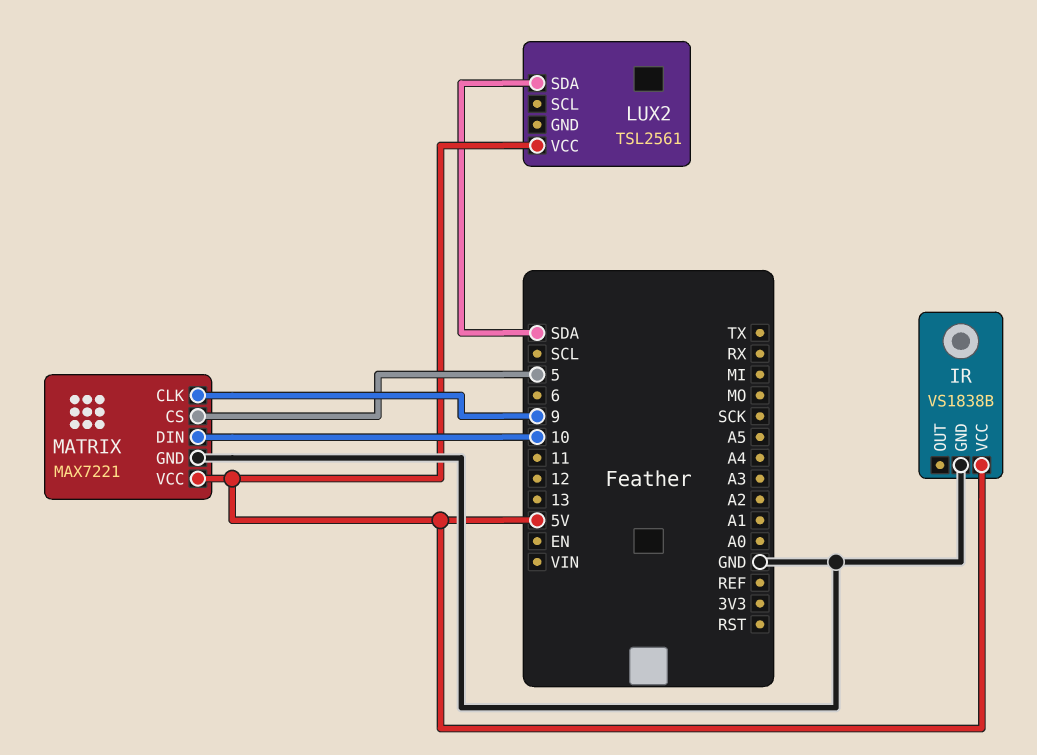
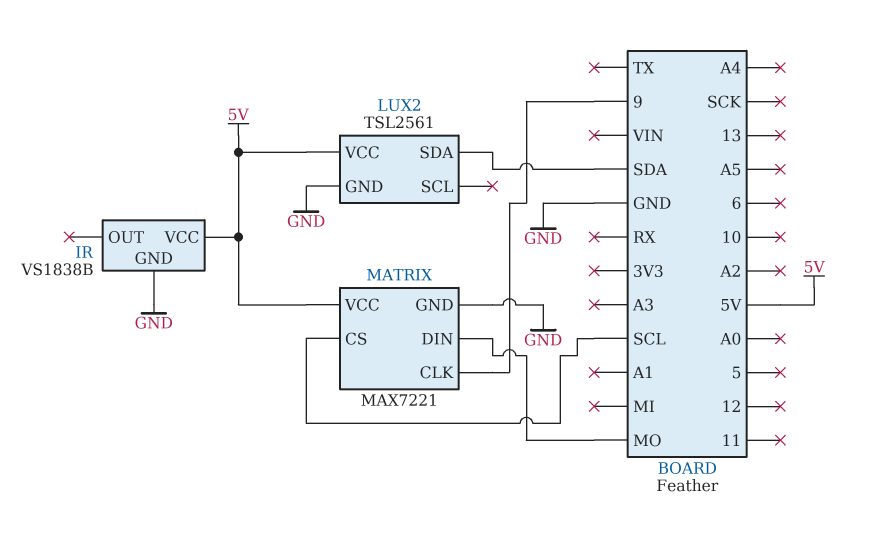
LUX2 pin GND: none -> GND
MATRIX pin CS: 5 -> SCL
MATRIX pin DIN: 10 -> MO

